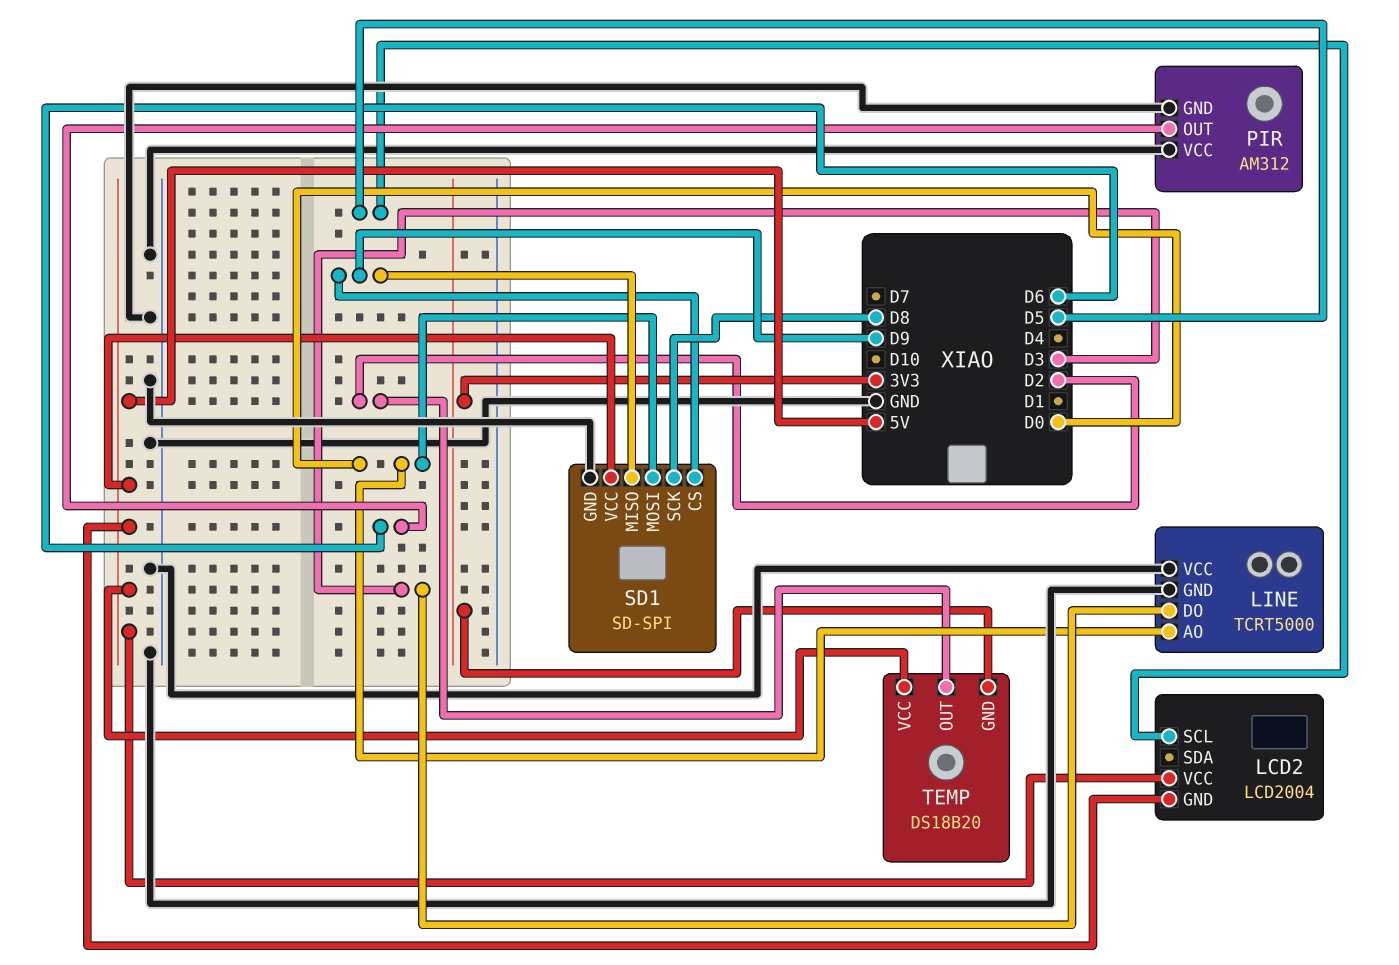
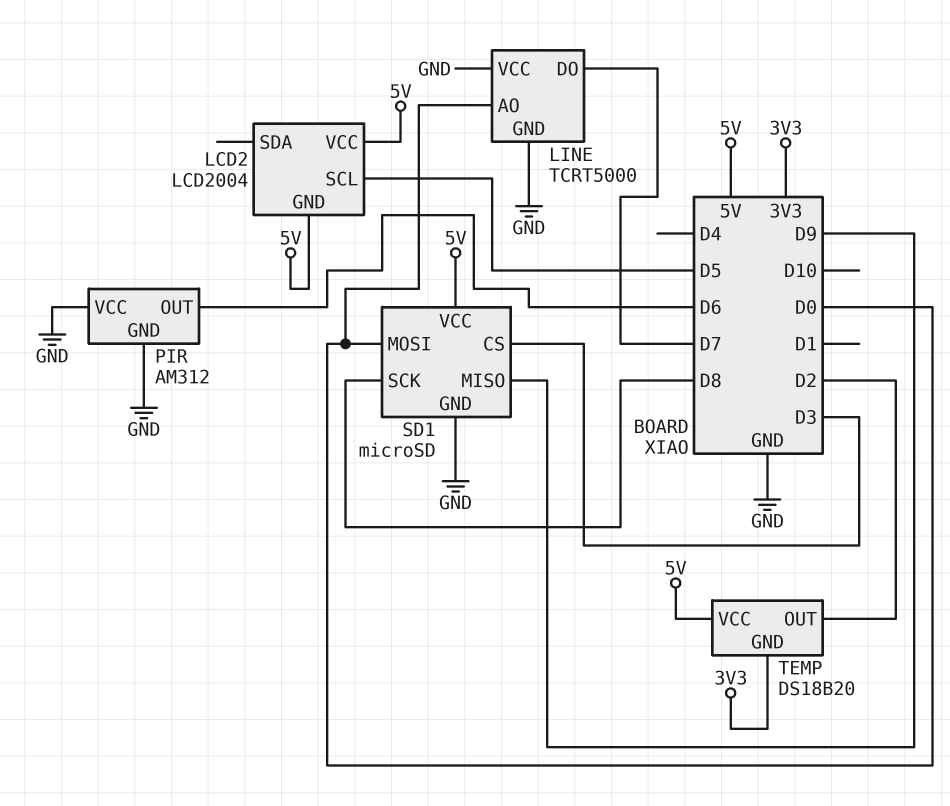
LINE pin DO: D3 -> D7
SD1: SD-SPI -> microSD
SD1 pin CS: D9 -> D3

